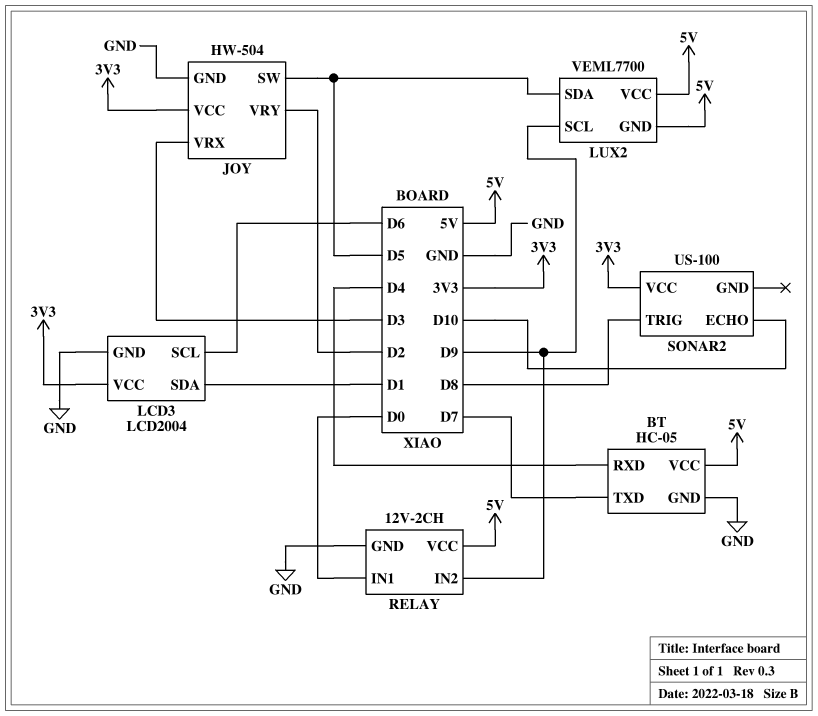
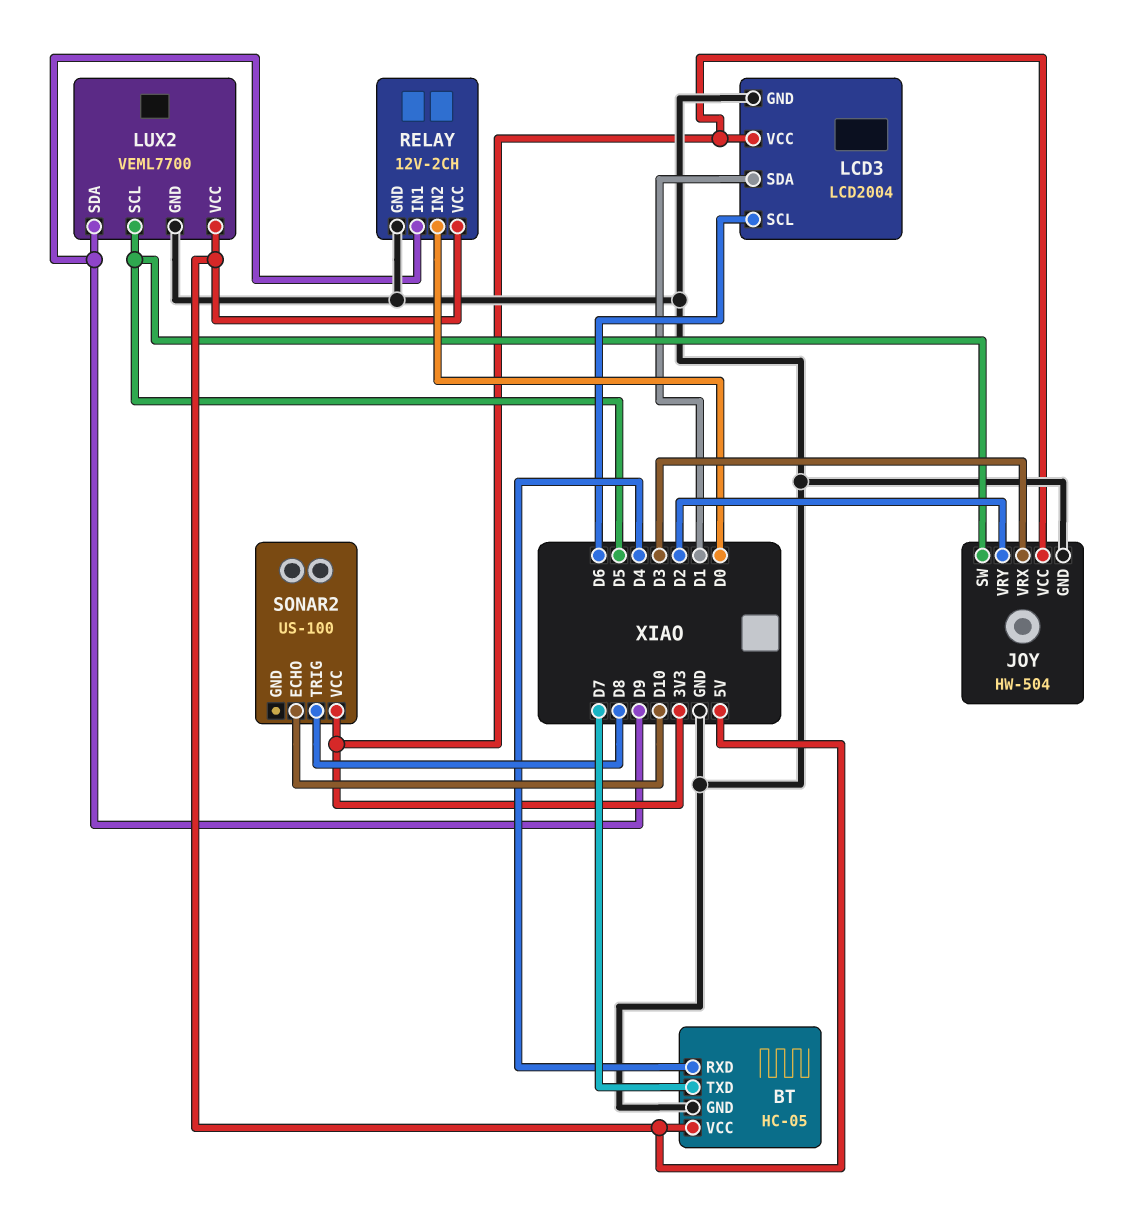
LUX2 pin GND: 5V -> GND
LUX2 pin SCL: D9 -> D5
LUX2 pin SDA: D5 -> D9
RELAY pin IN1: D0 -> D9
RELAY pin IN2: D9 -> D0

